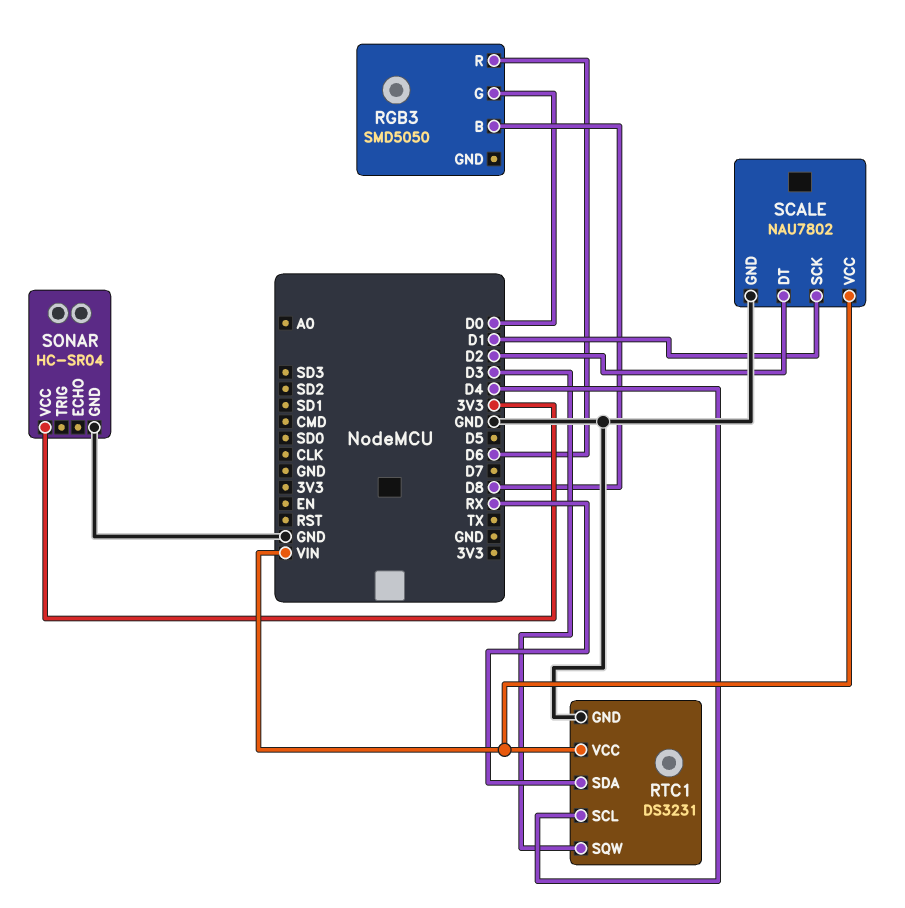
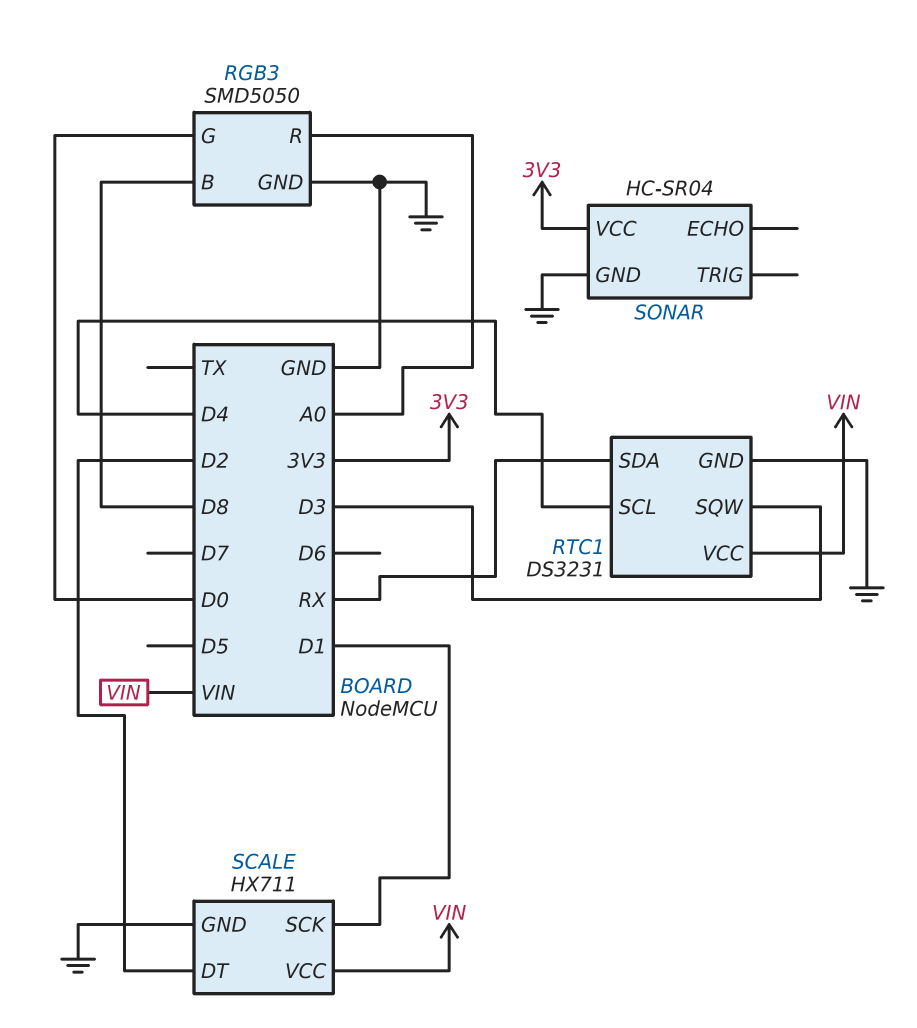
RGB3 pin GND: none -> GND
RGB3 pin R: D6 -> A0
SCALE: NAU7802 -> HX711

